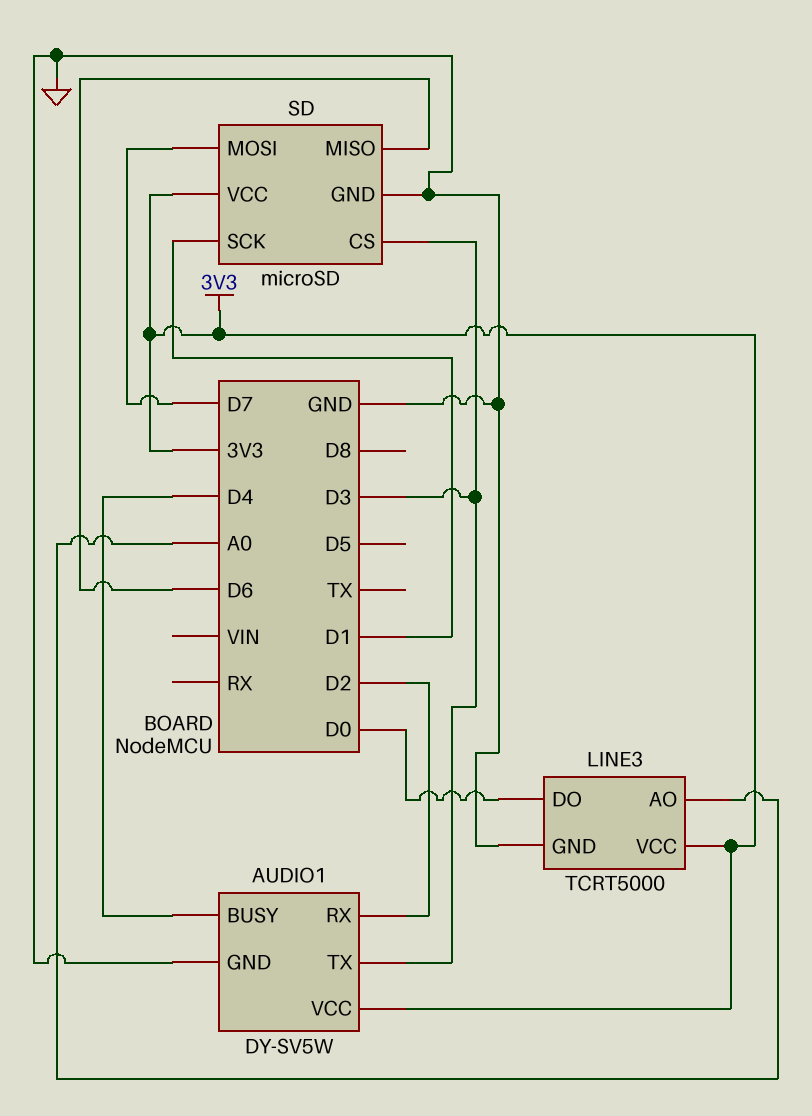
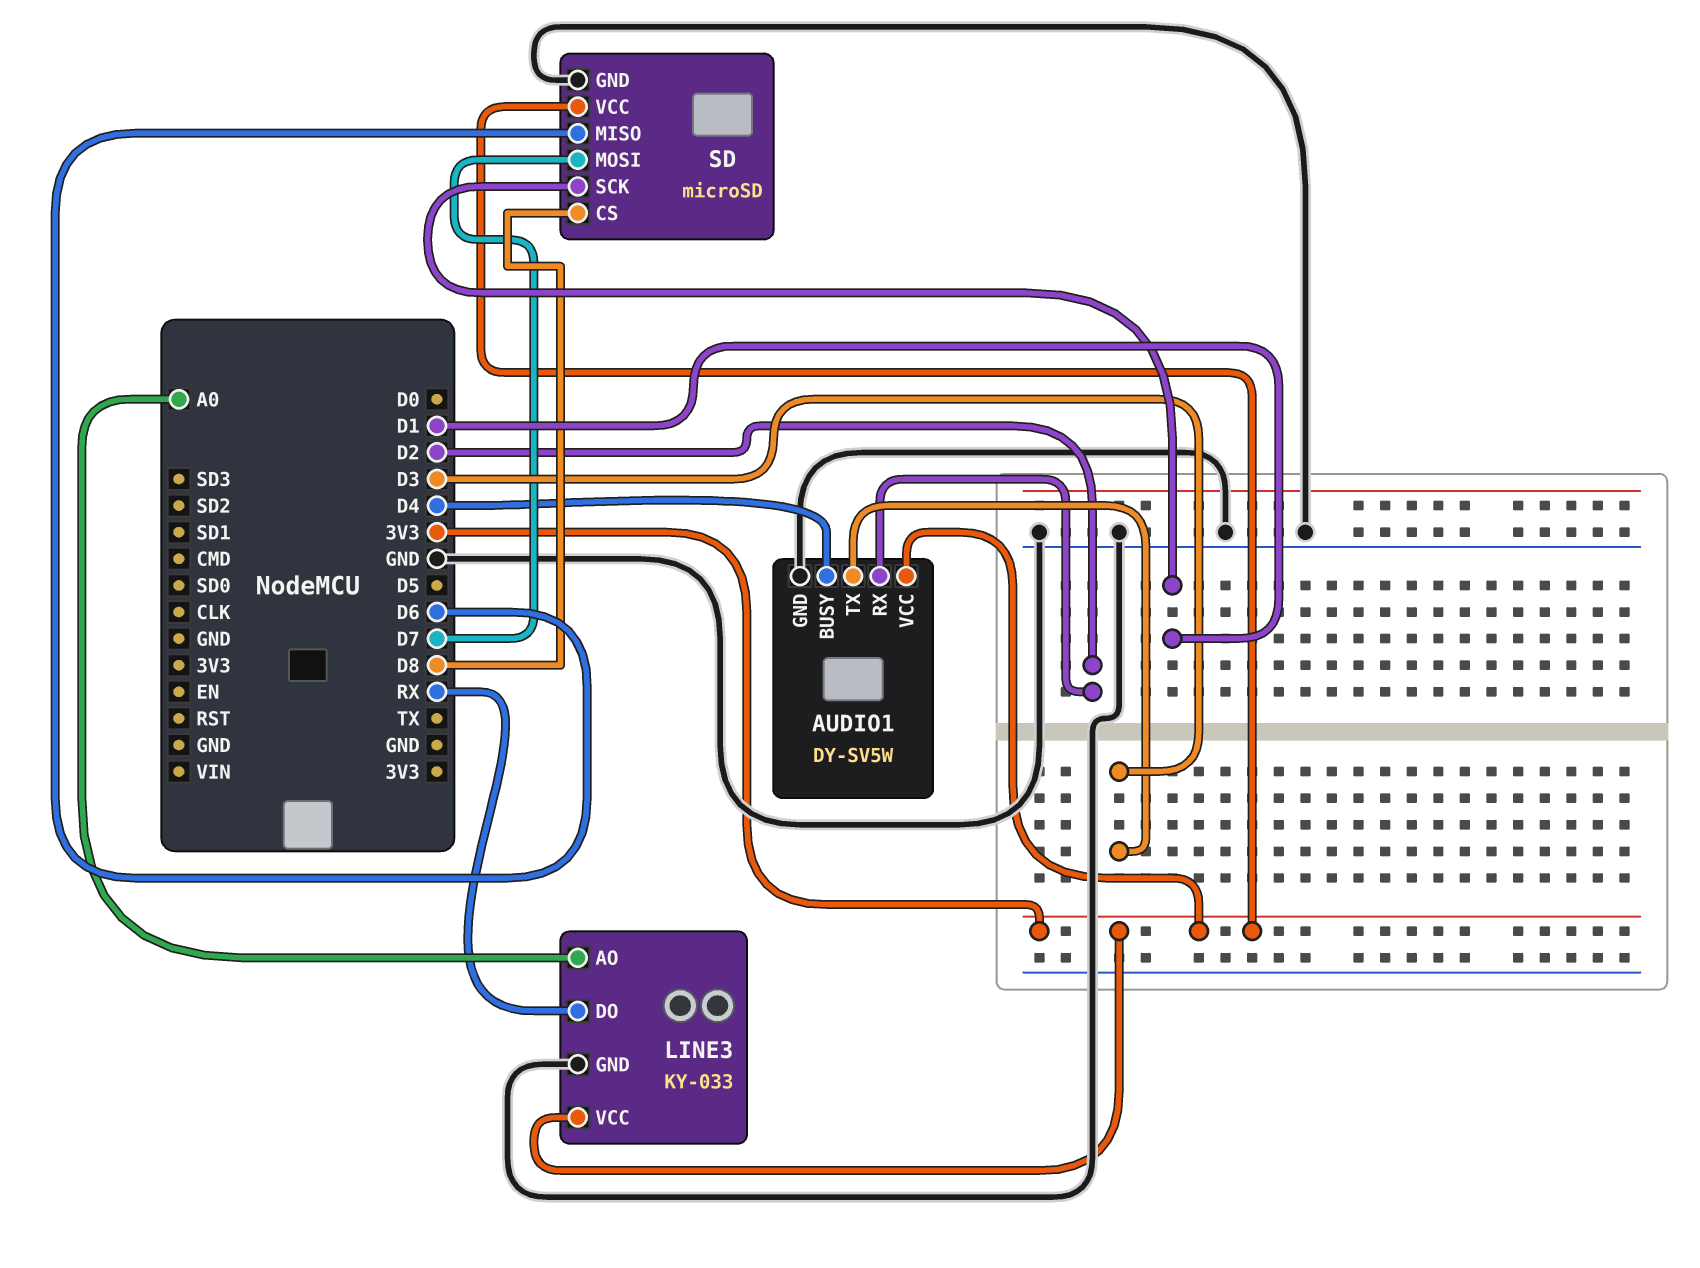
LINE3: TCRT5000 -> KY-033
LINE3 pin DO: D0 -> RX
SD pin CS: D3 -> D8

